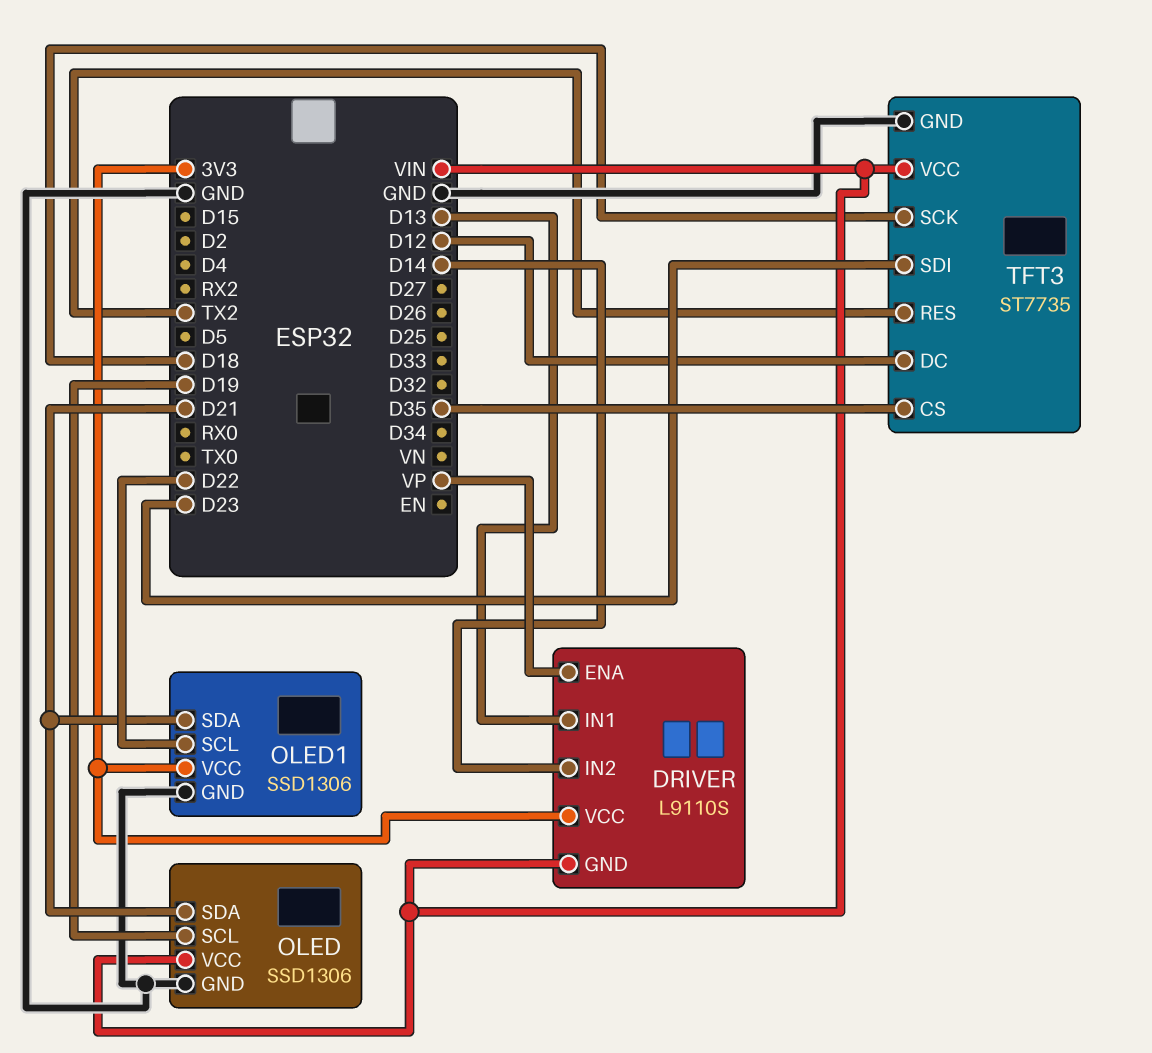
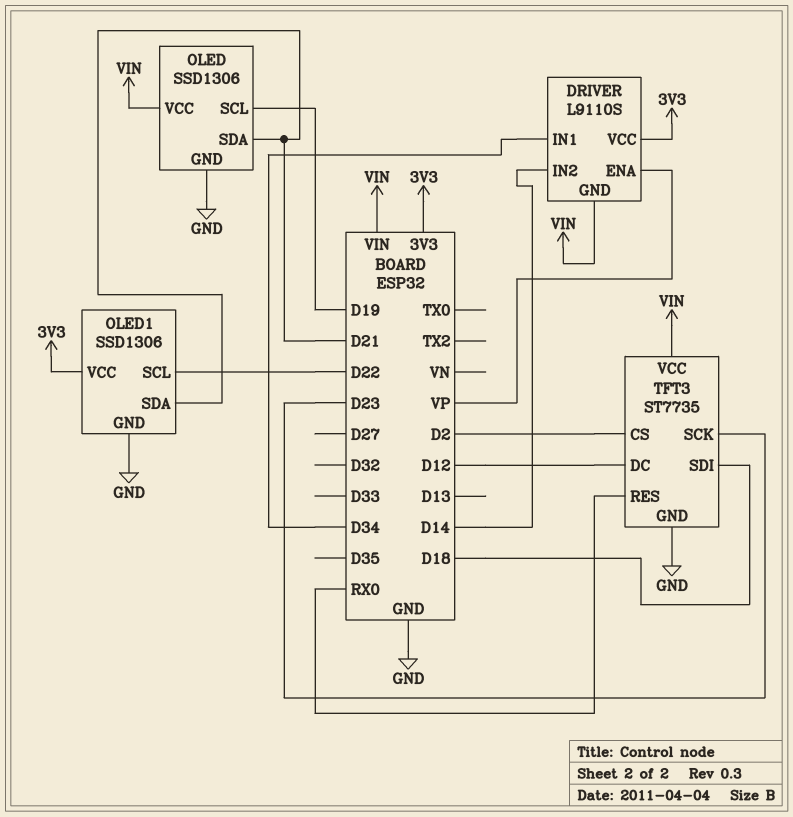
DRIVER pin IN1: D13 -> D34
TFT3 pin CS: D35 -> D2
TFT3 pin RES: TX2 -> RX0
TFT3 pin SCK: D18 -> D23
TFT3 pin SDI: D23 -> D18

